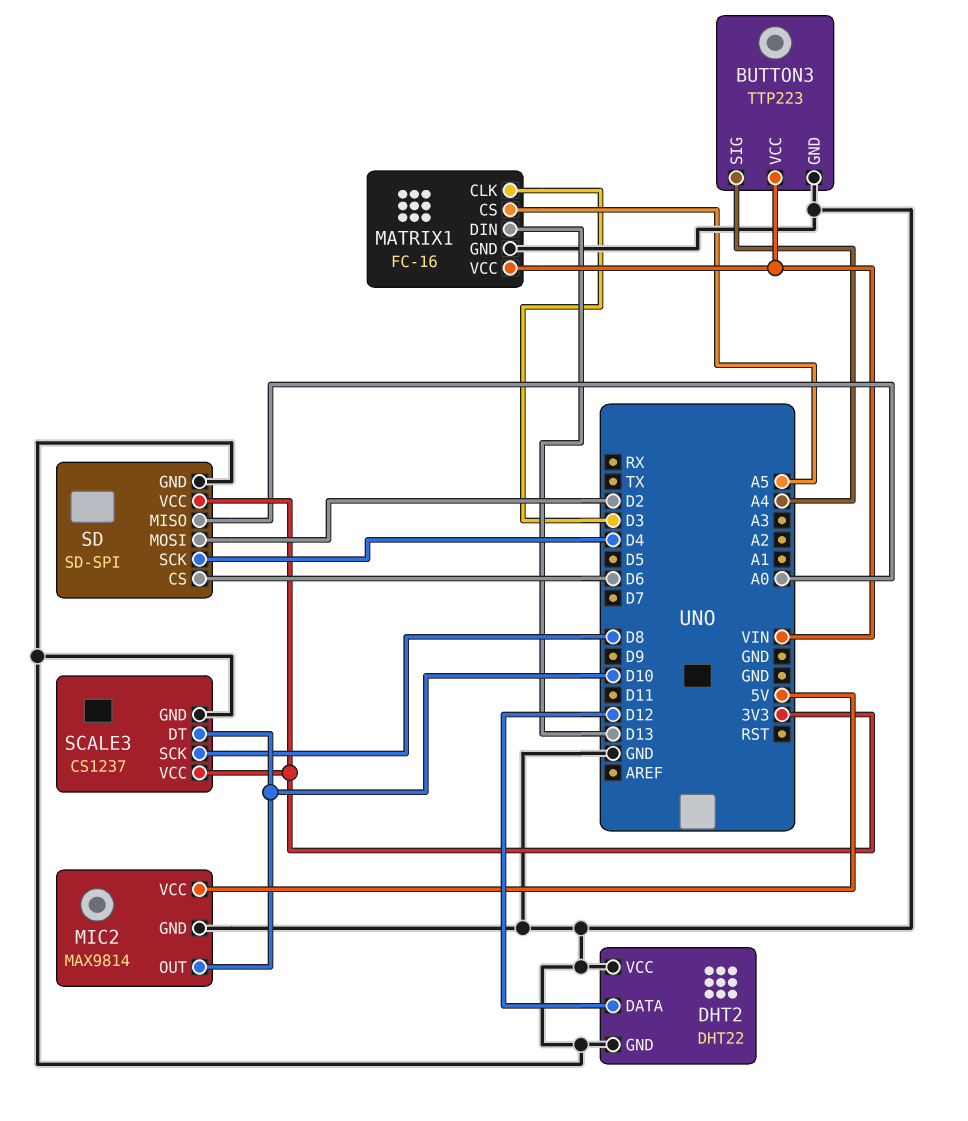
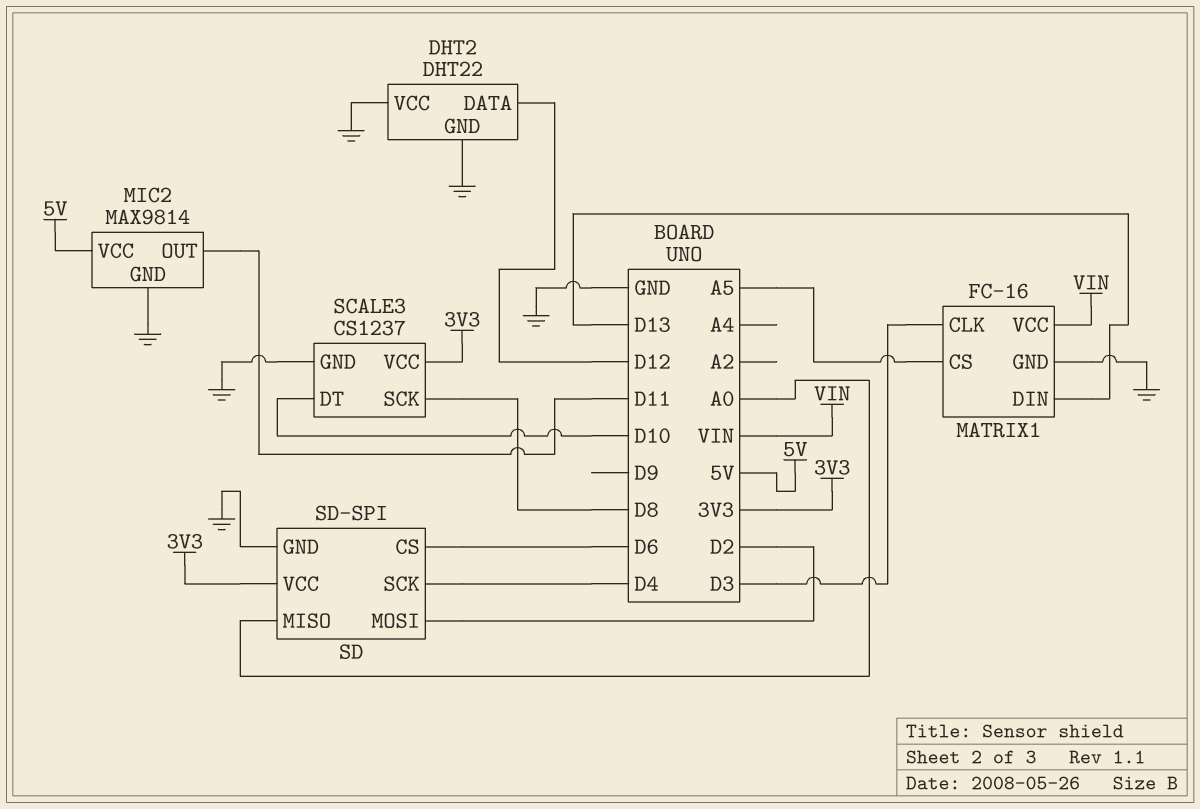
BUTTON3: TTP223 -> none
BUTTON3 pin GND: GND -> none
BUTTON3 pin SIG: A4 -> none
BUTTON3 pin VCC: VIN -> none
MIC2 pin OUT: D10 -> D11

